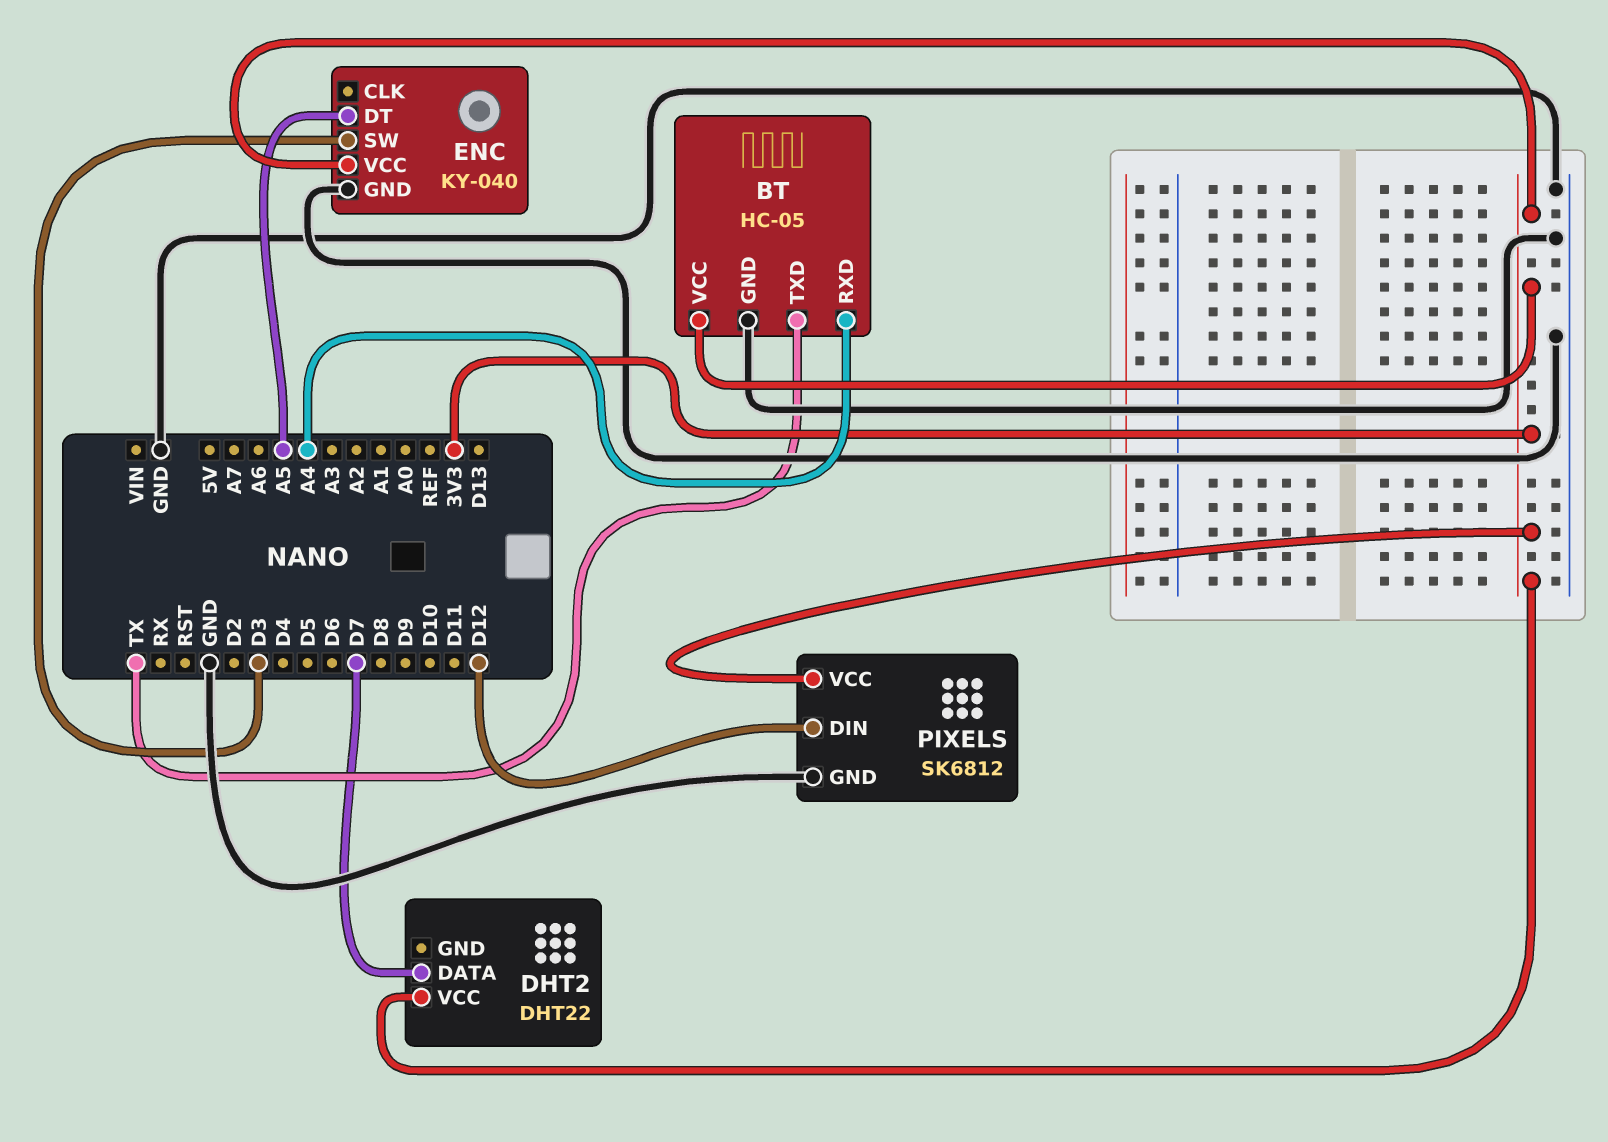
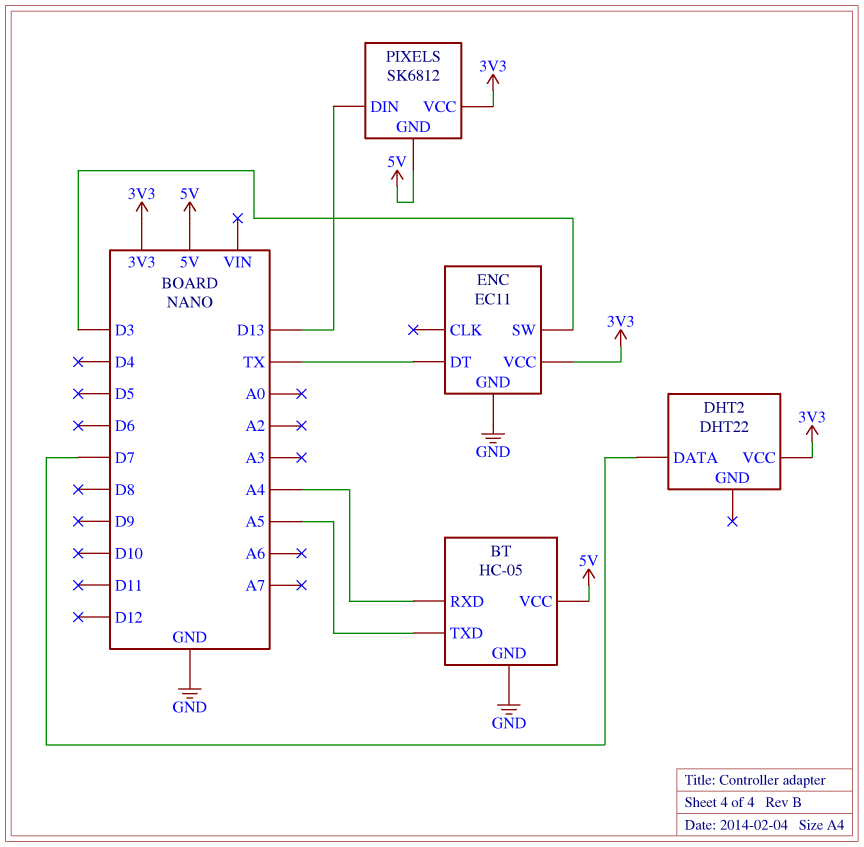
BT pin TXD: TX -> A5
BT pin VCC: 3V3 -> 5V
ENC: KY-040 -> EC11
ENC pin DT: A5 -> TX
PIXELS pin DIN: D12 -> D13
PIXELS pin GND: GND -> 5V

